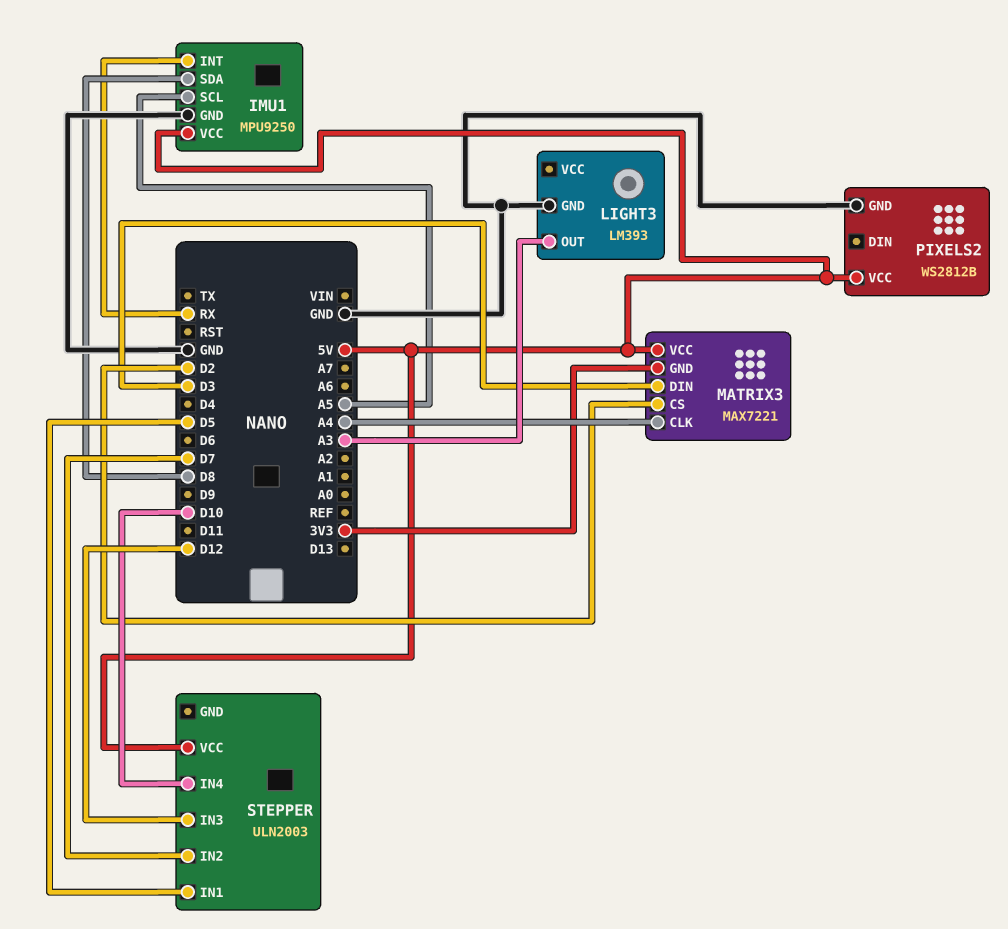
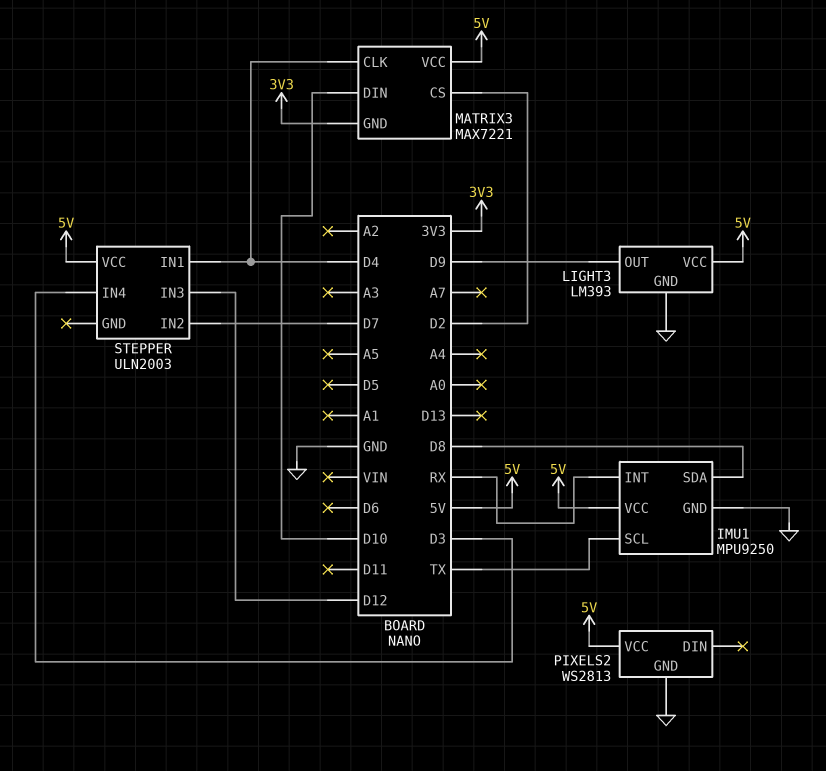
IMU1 pin SCL: A5 -> TX
LIGHT3 pin OUT: A3 -> D9
LIGHT3 pin VCC: none -> 5V
MATRIX3 pin CLK: A4 -> D4
MATRIX3 pin DIN: D3 -> D10
PIXELS2: WS2812B -> WS2813
STEPPER pin IN1: D5 -> D4
STEPPER pin IN4: D10 -> D3

